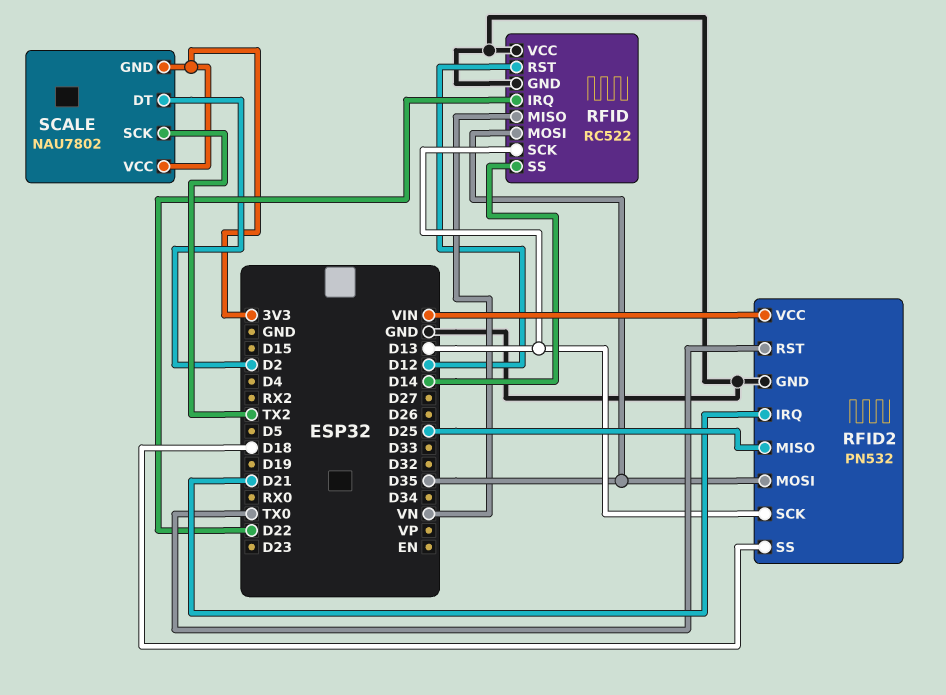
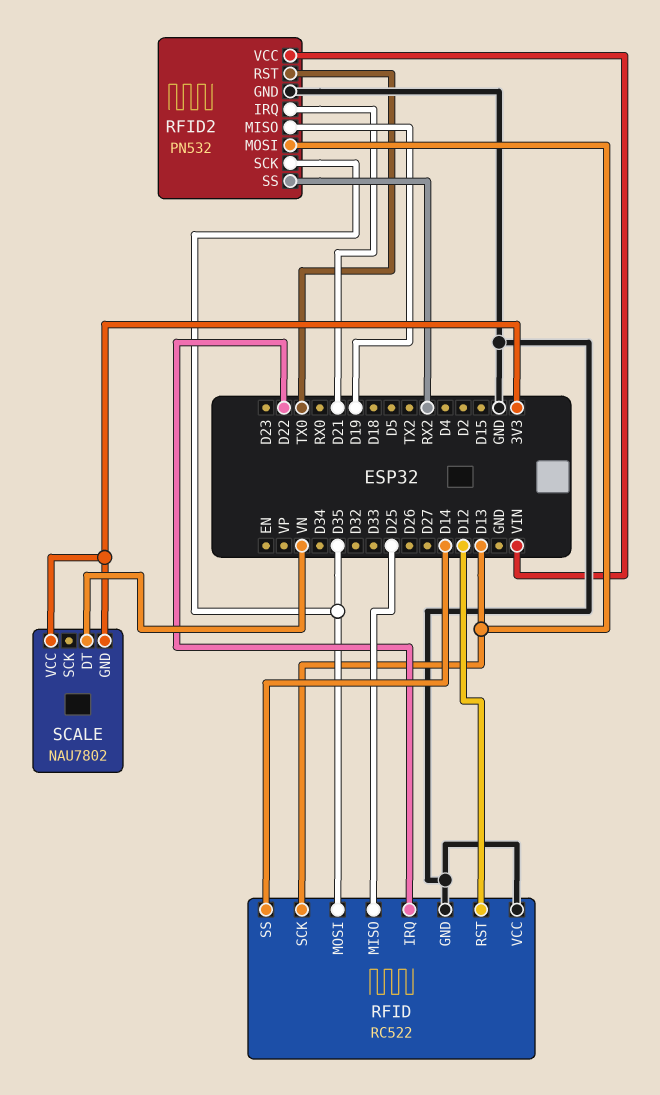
RFID pin MISO: VN -> D25
RFID2 pin MISO: D25 -> D19
RFID2 pin MOSI: D35 -> D13
RFID2 pin SCK: D13 -> D35
RFID2 pin SS: D18 -> RX2
SCALE pin DT: D2 -> VN
SCALE pin SCK: TX2 -> none

